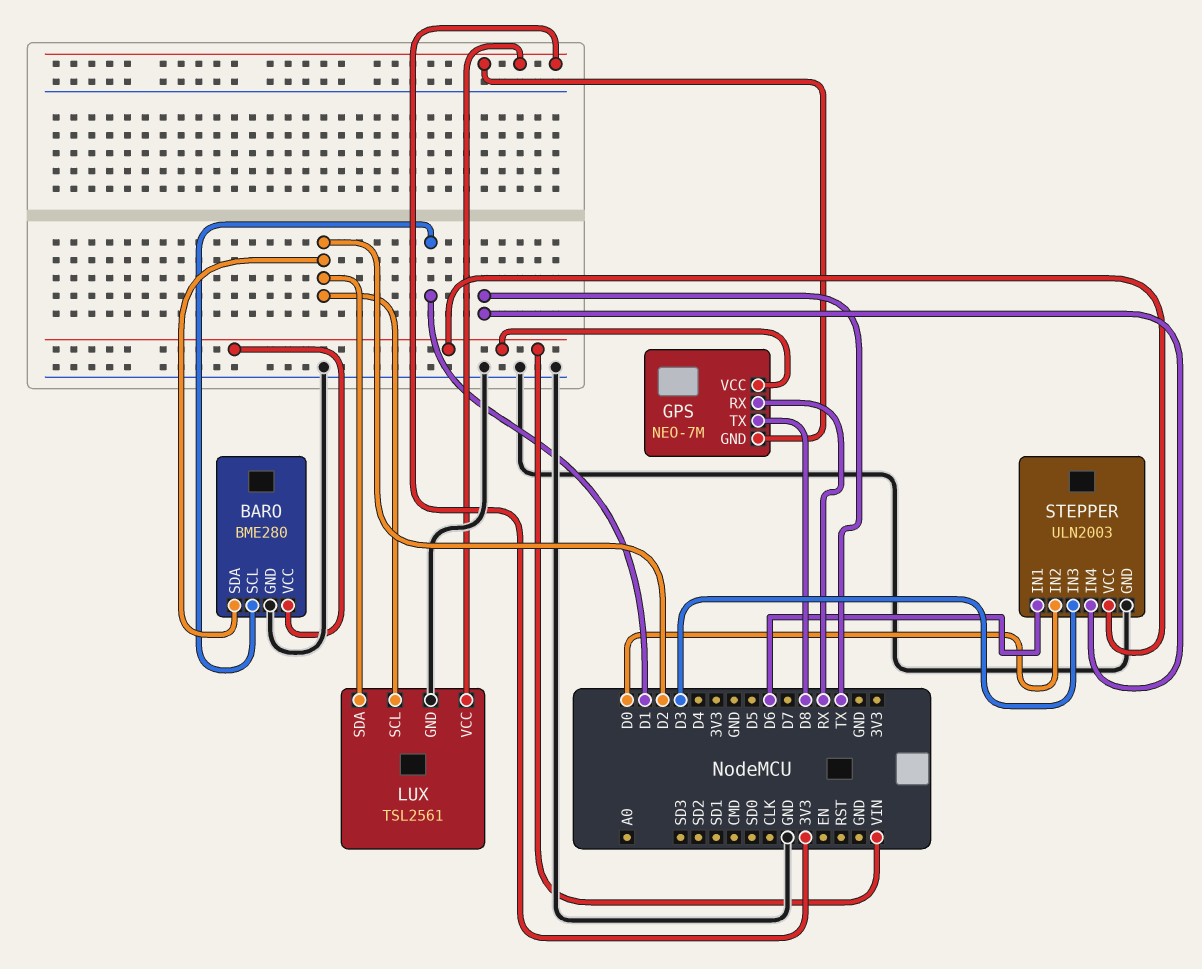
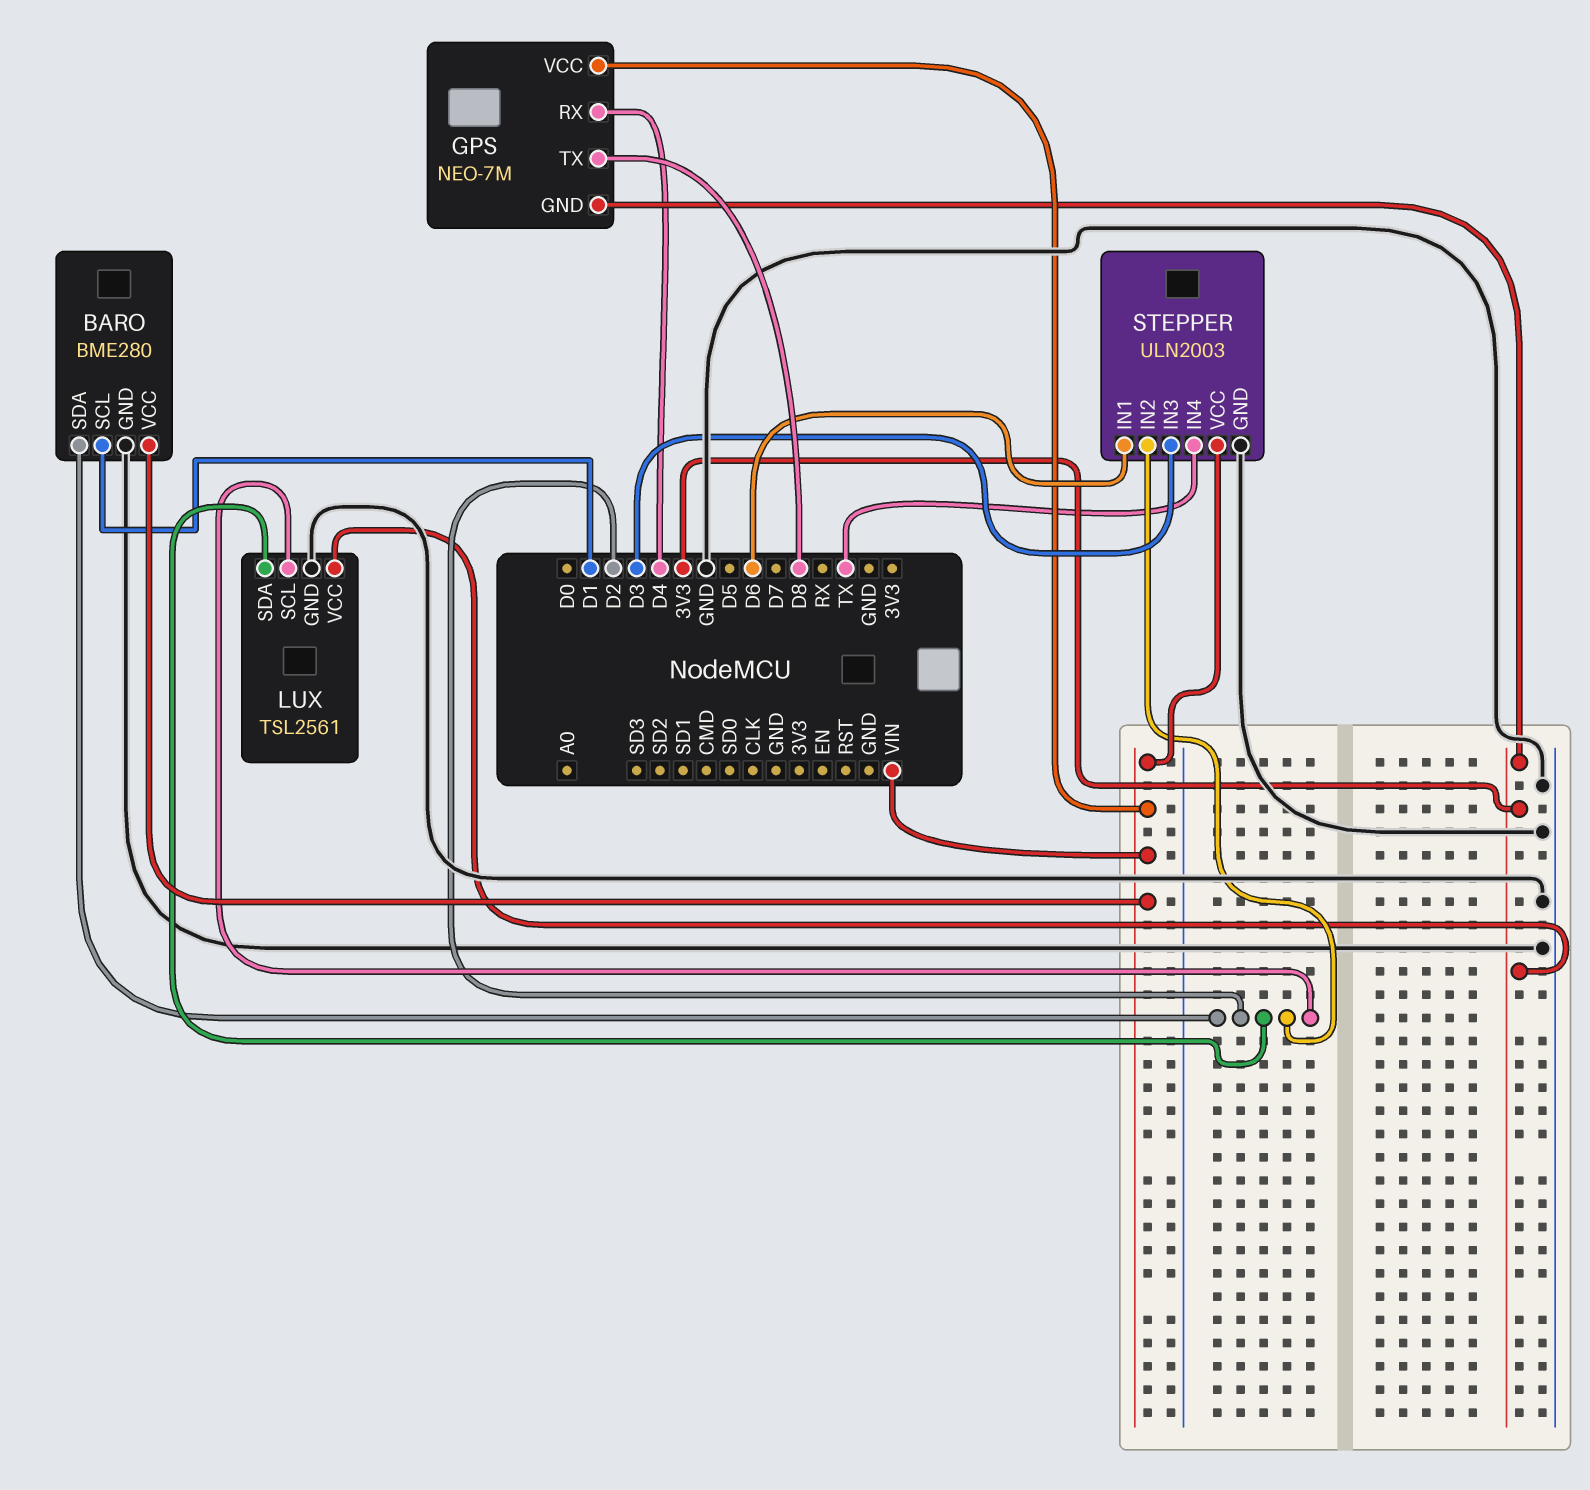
GPS pin RX: RX -> D4
STEPPER pin IN2: D0 -> D2

